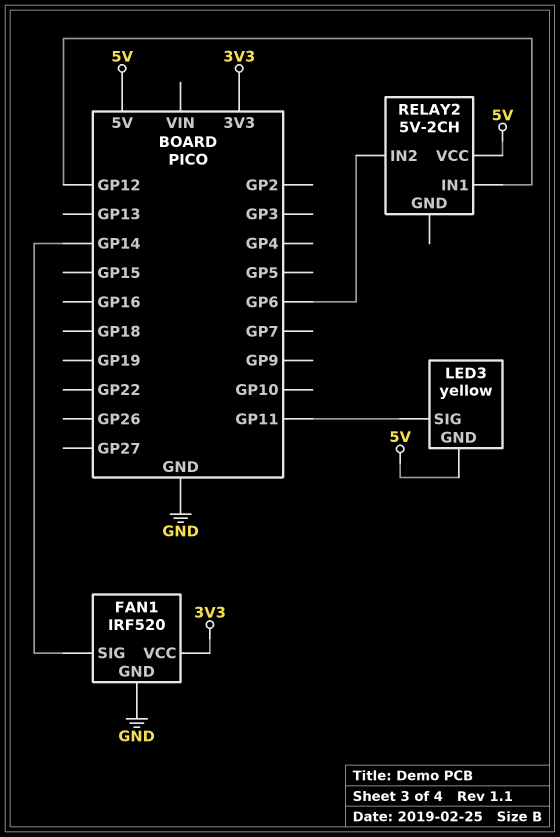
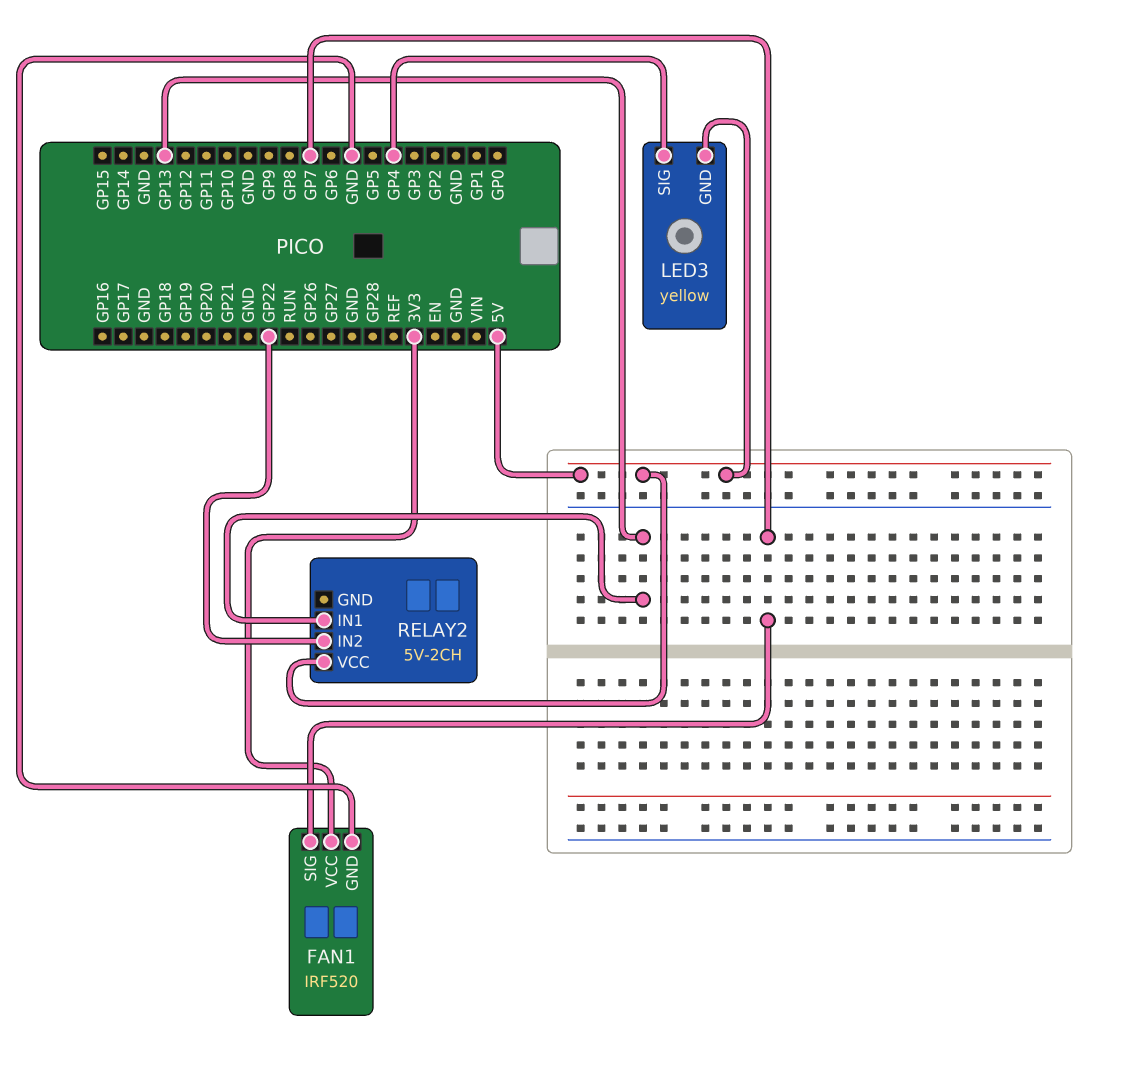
FAN1 pin SIG: GP14 -> GP7
LED3 pin SIG: GP11 -> GP4
RELAY2 pin IN1: GP12 -> GP13
RELAY2 pin IN2: GP6 -> GP22

